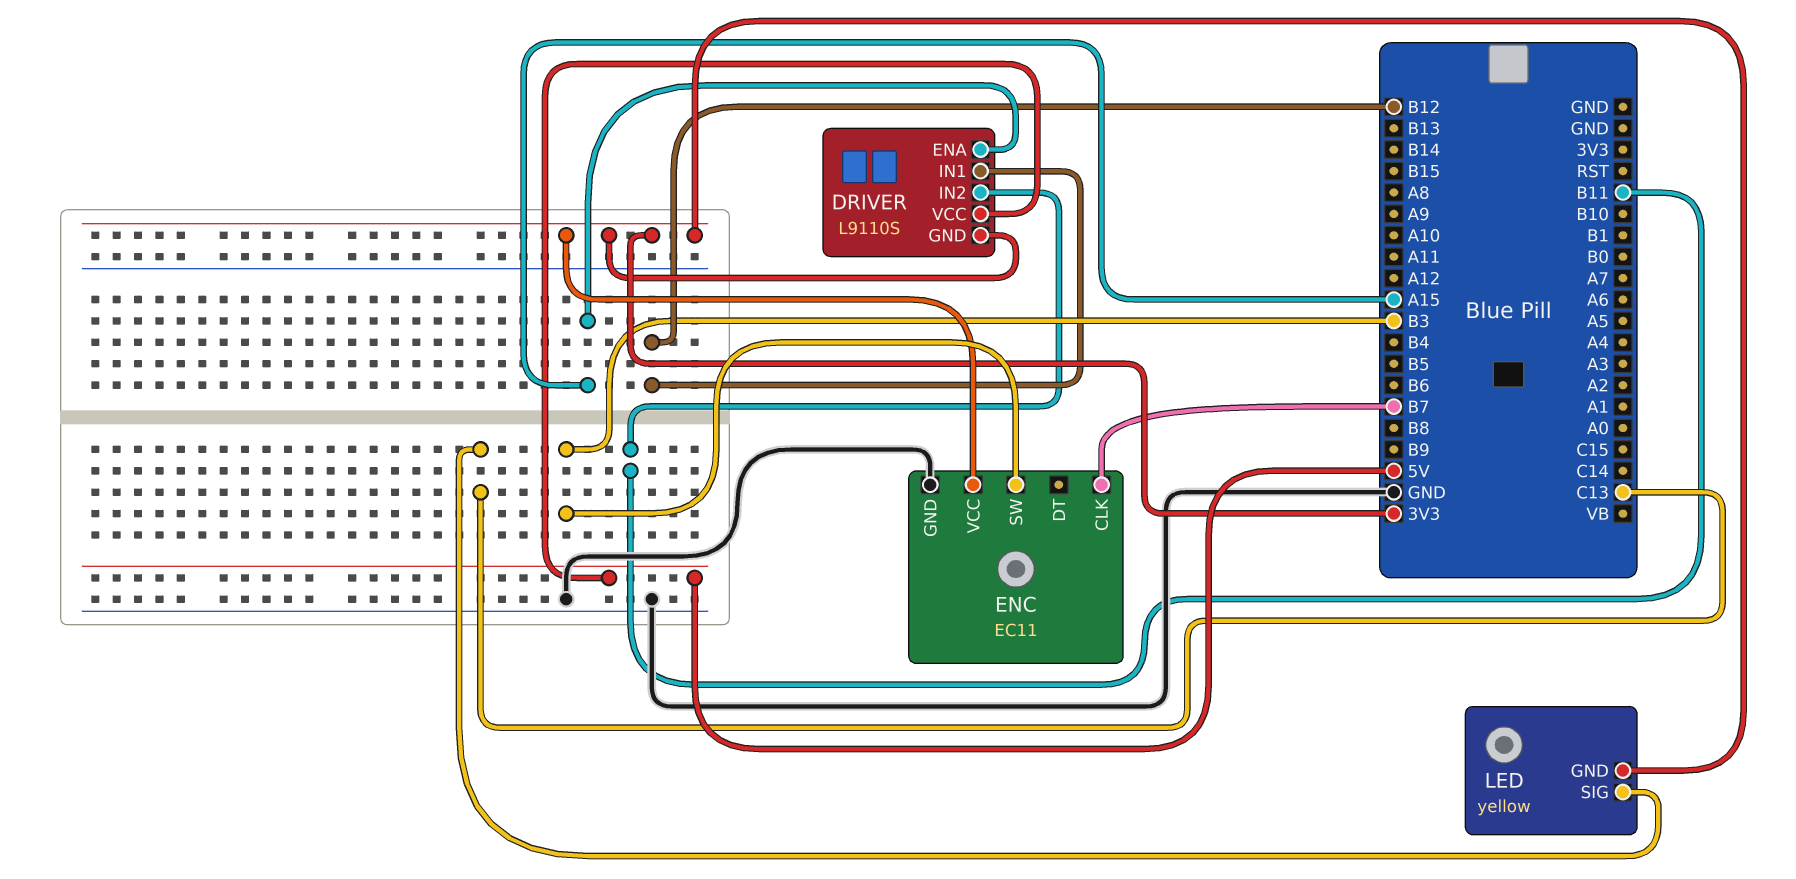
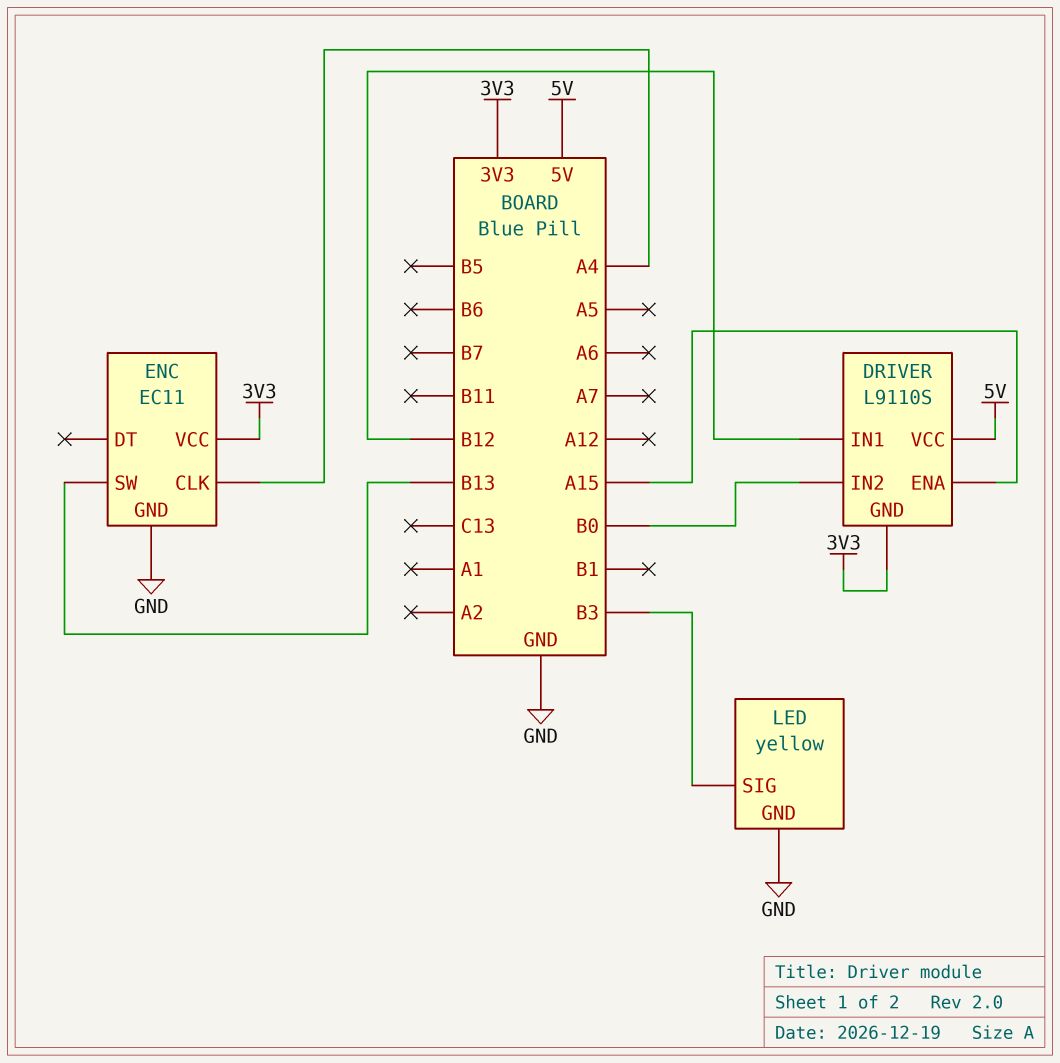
DRIVER pin IN2: B11 -> B0
ENC pin CLK: B7 -> A4
ENC pin SW: B3 -> B13
LED pin GND: 3V3 -> GND
LED pin SIG: C13 -> B3

